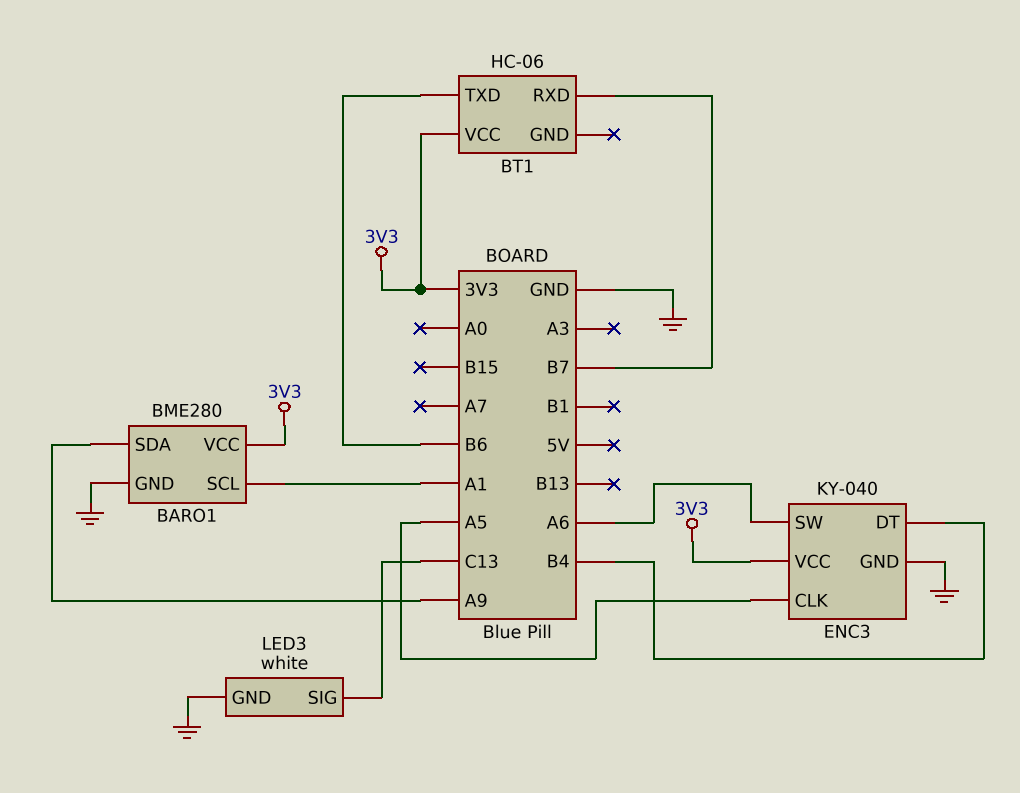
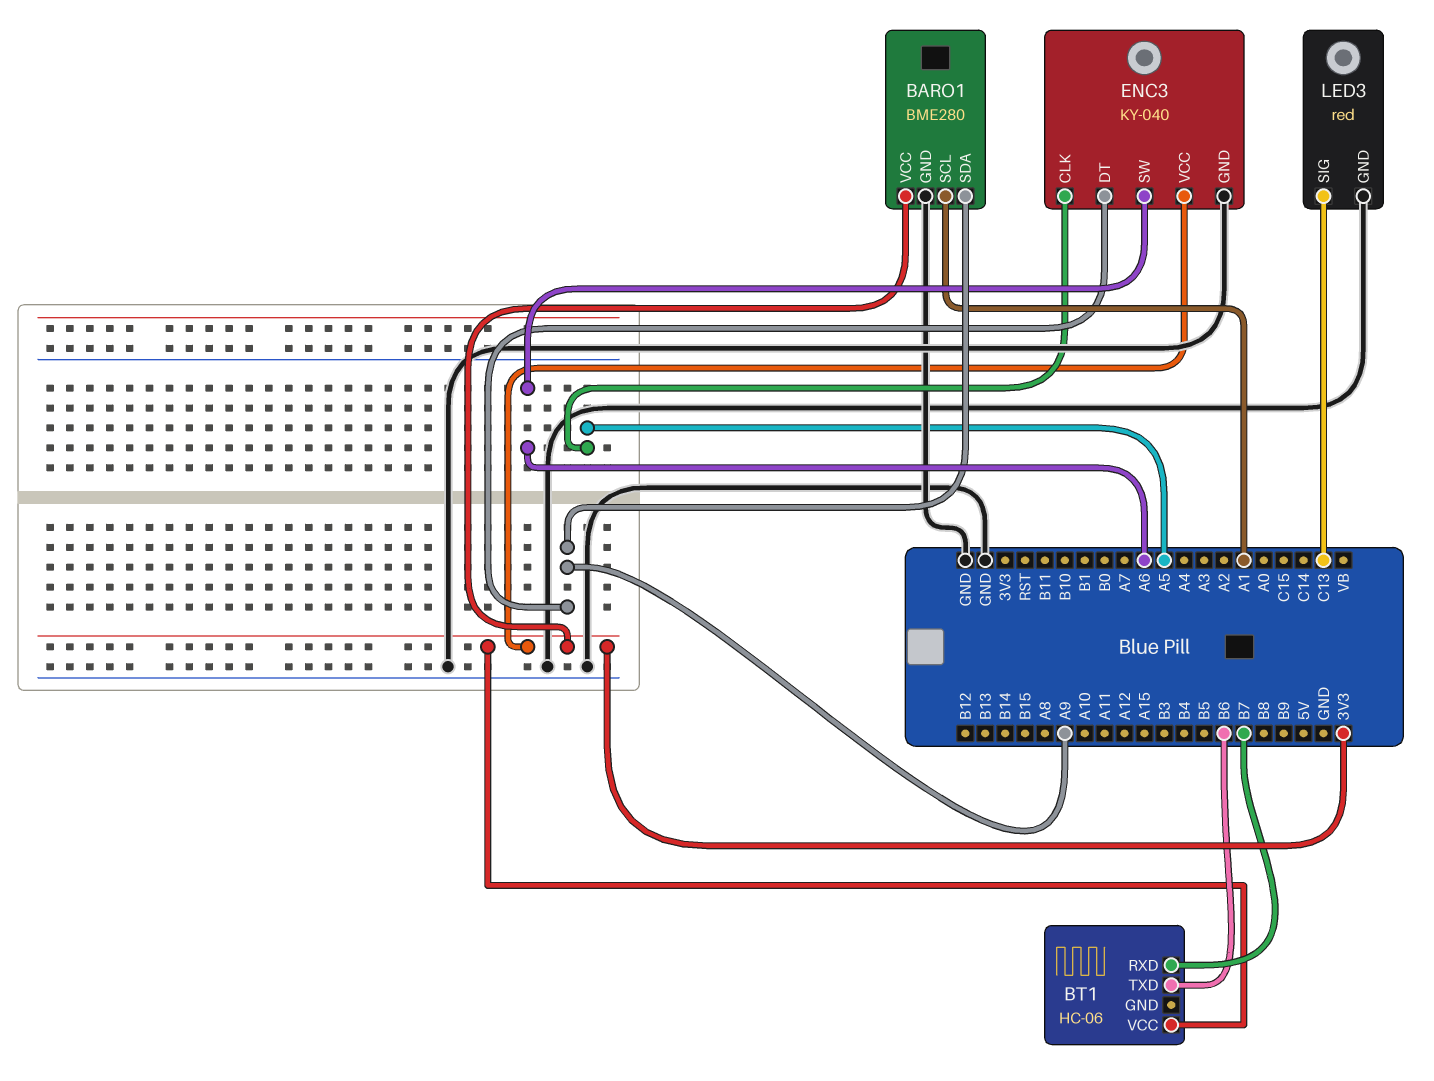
ENC3 pin DT: B4 -> A9
LED3: white -> red

